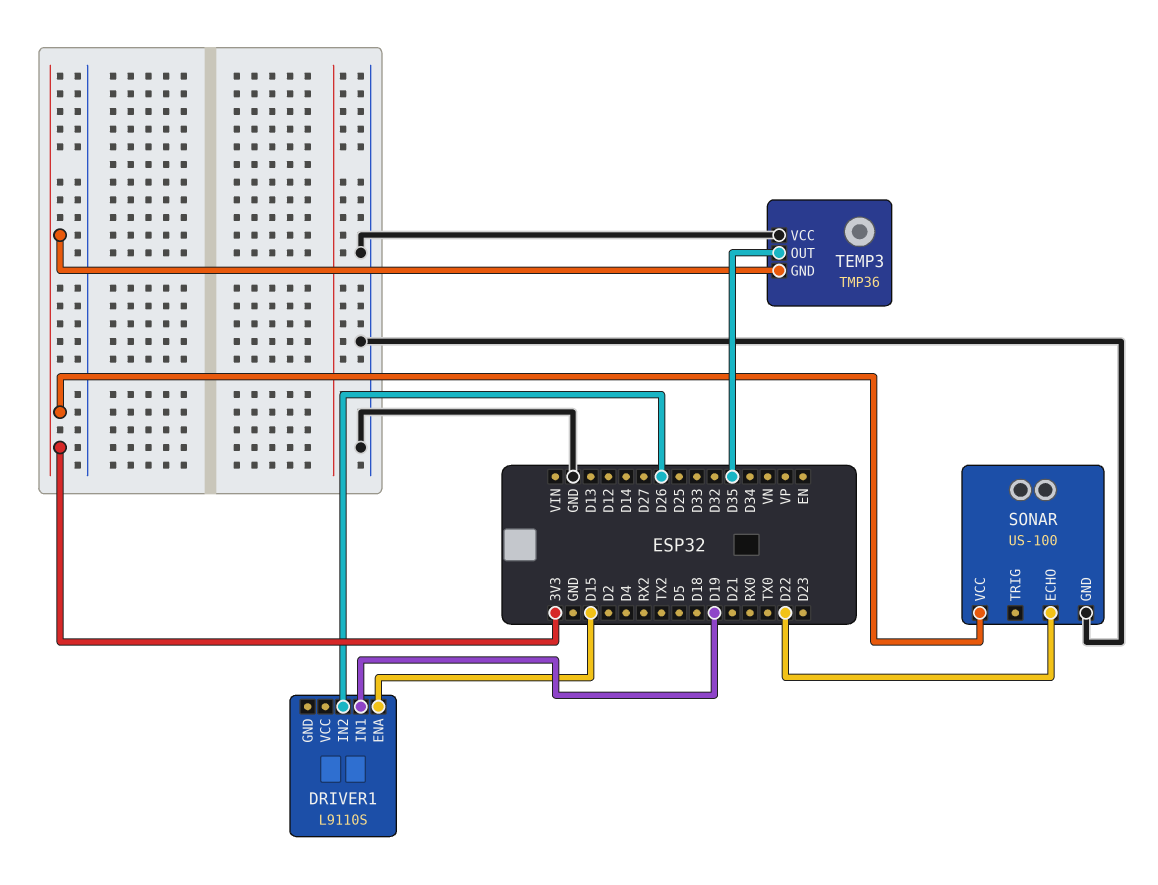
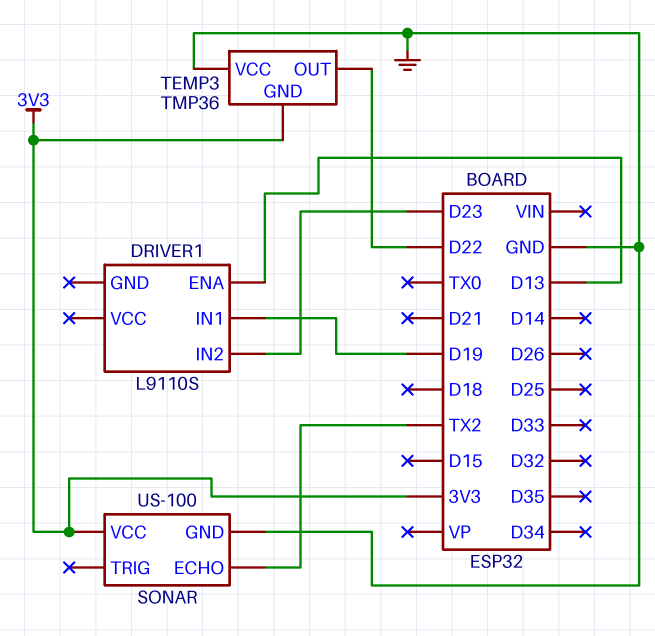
DRIVER1 pin ENA: D15 -> D13
DRIVER1 pin IN2: D26 -> D23
SONAR pin ECHO: D22 -> TX2
TEMP3 pin OUT: D35 -> D22

